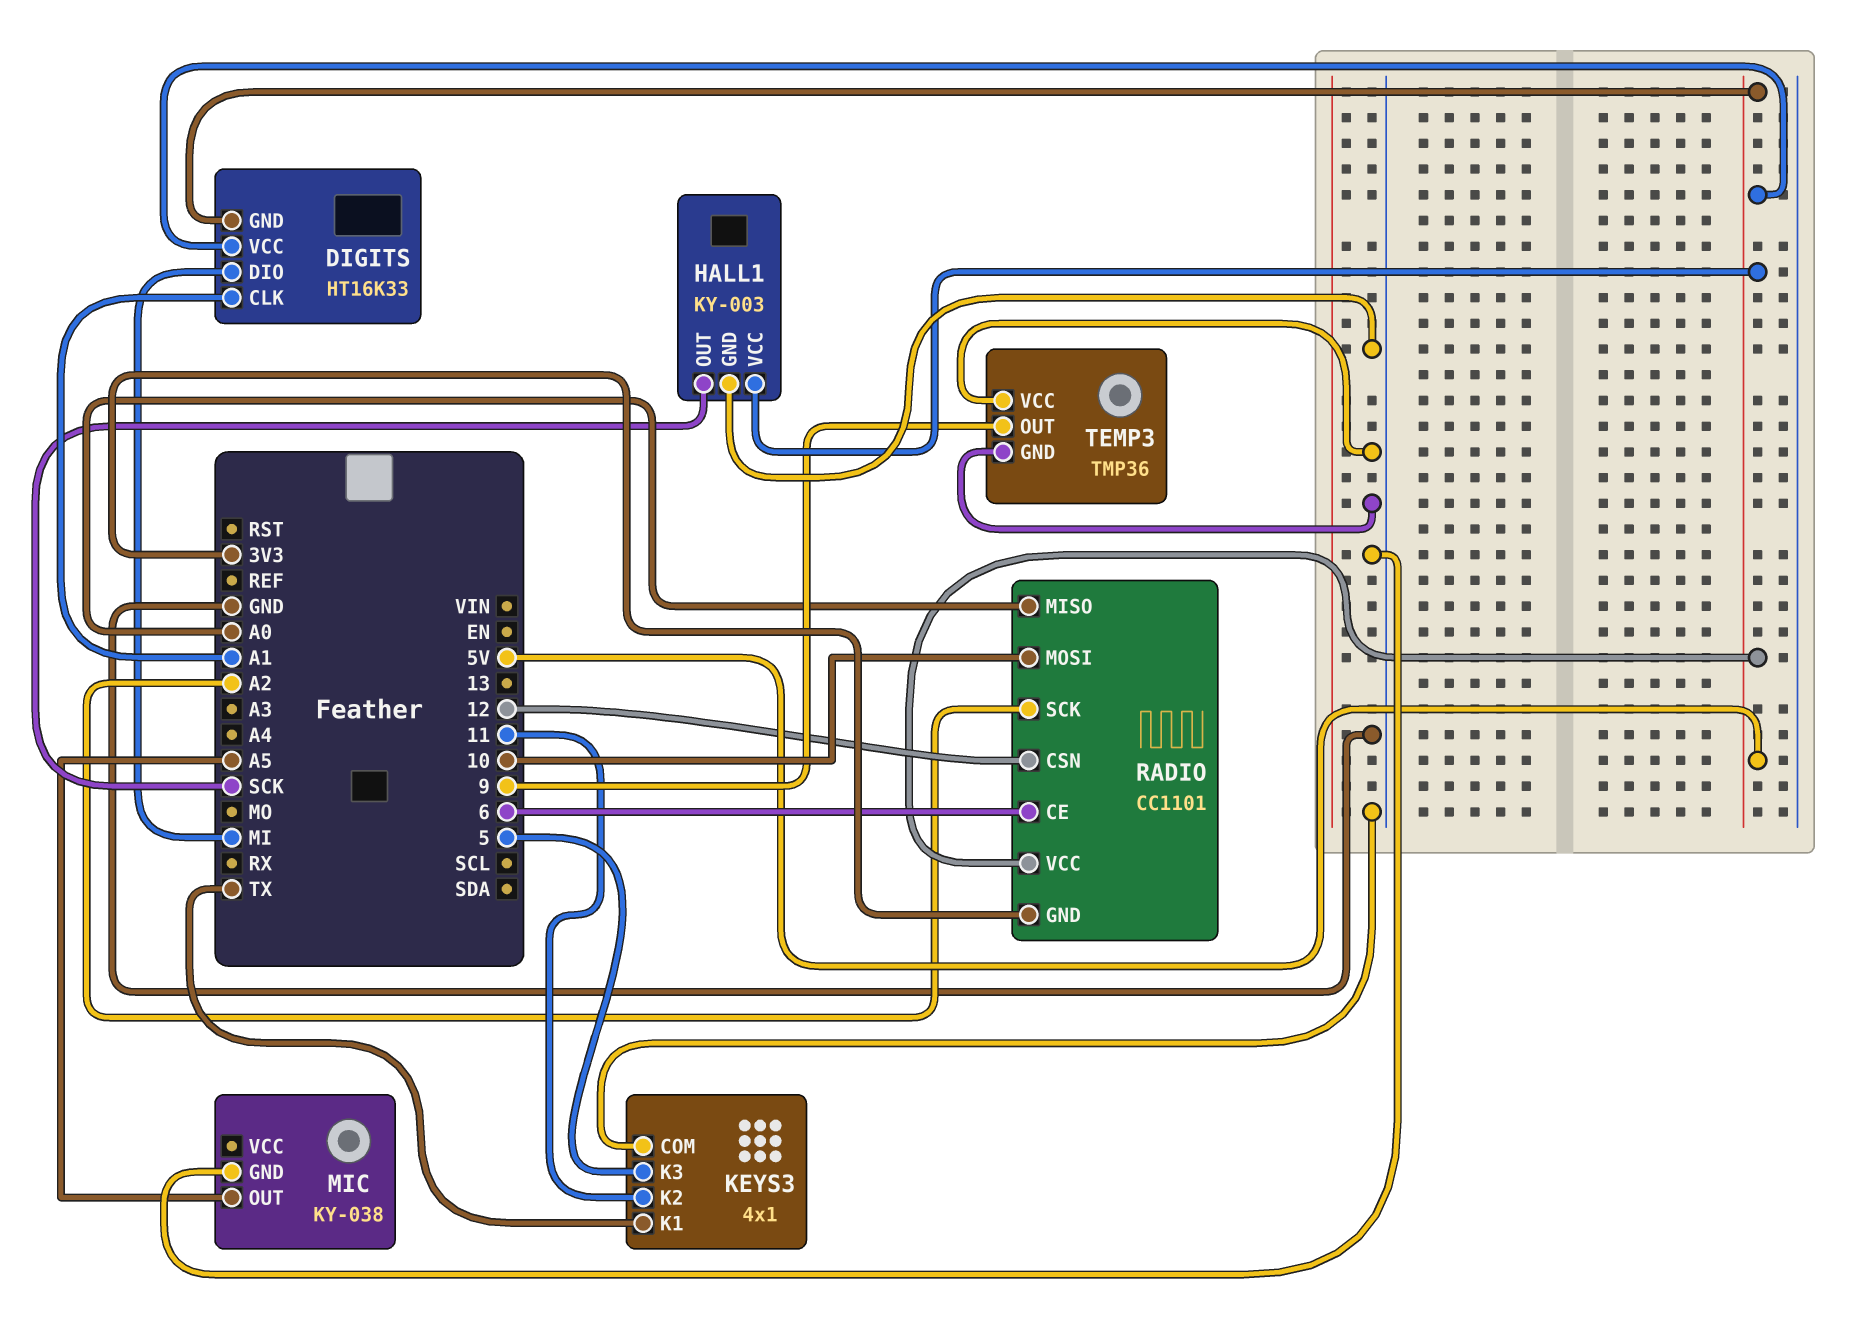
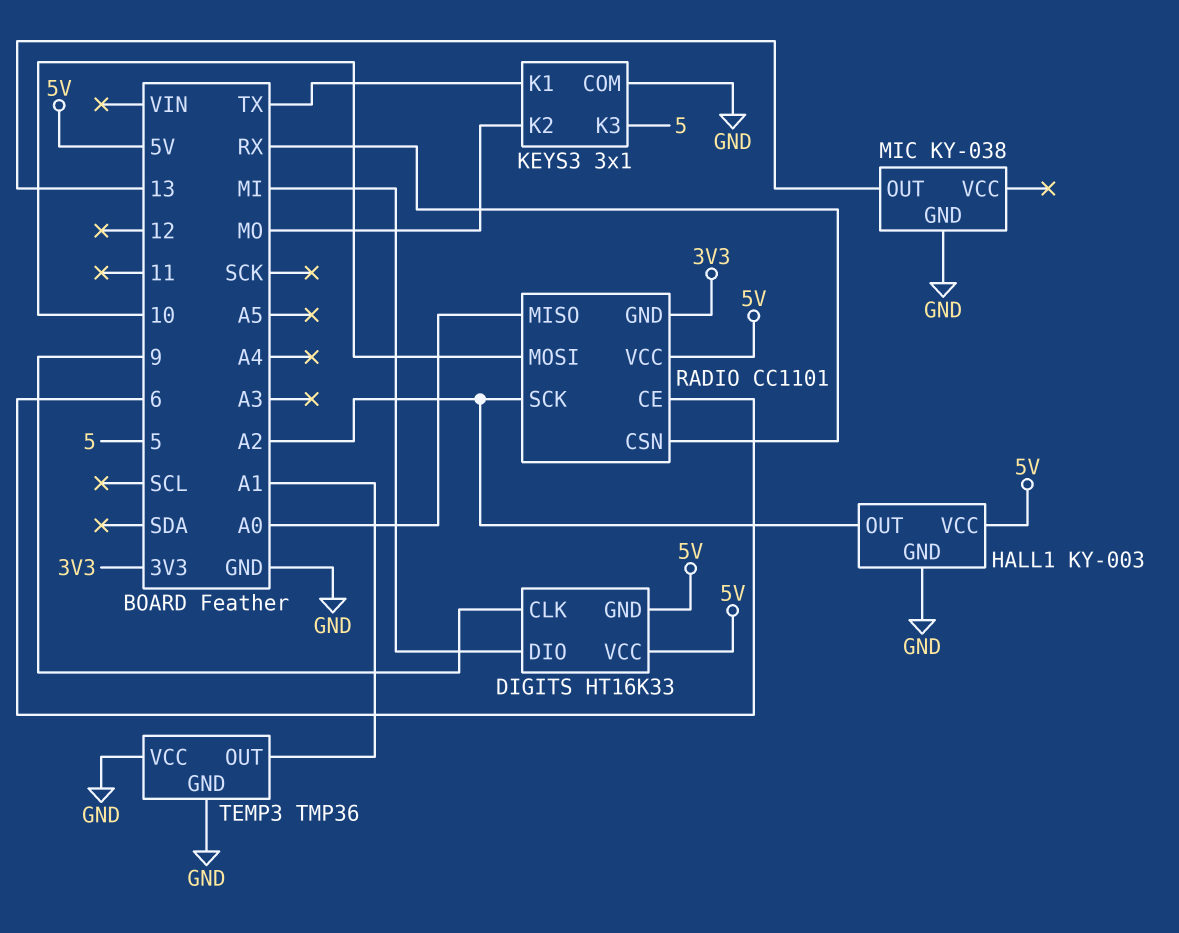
DIGITS pin CLK: A1 -> 9
HALL1 pin OUT: SCK -> A2
KEYS3: 4x1 -> 3x1
KEYS3 pin K2: 11 -> MO
MIC pin OUT: A5 -> 13
RADIO pin CSN: 12 -> RX
TEMP3 pin OUT: 9 -> A1

